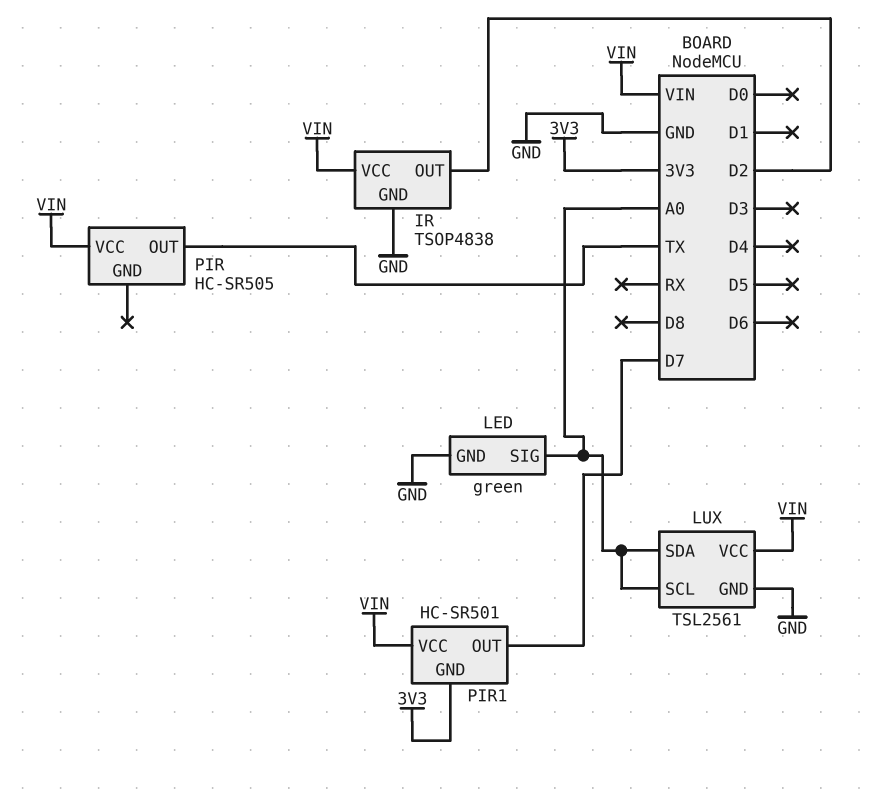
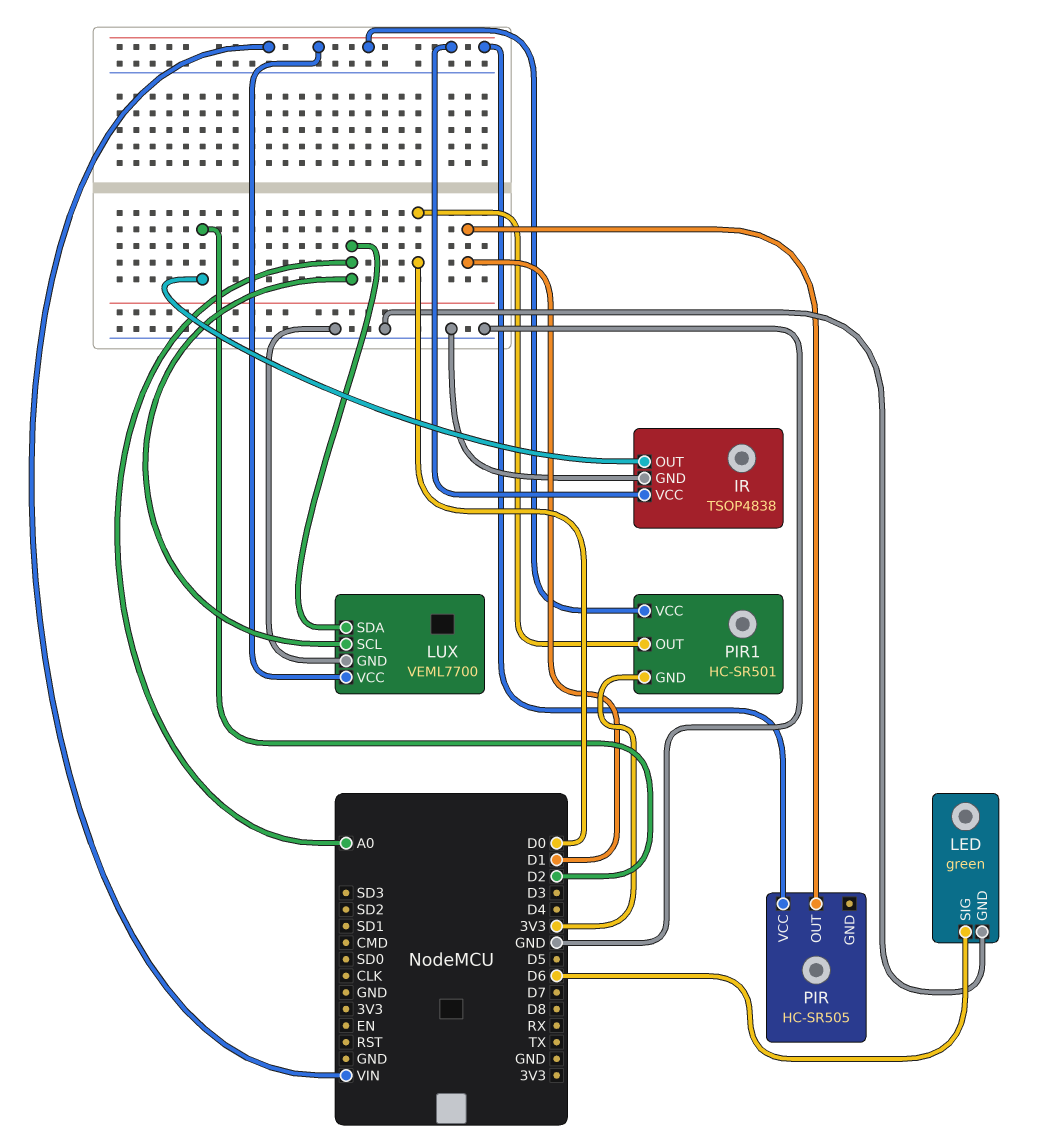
LED pin SIG: A0 -> D6
LUX: TSL2561 -> VEML7700
PIR pin OUT: TX -> D1
PIR1 pin OUT: D7 -> D0

